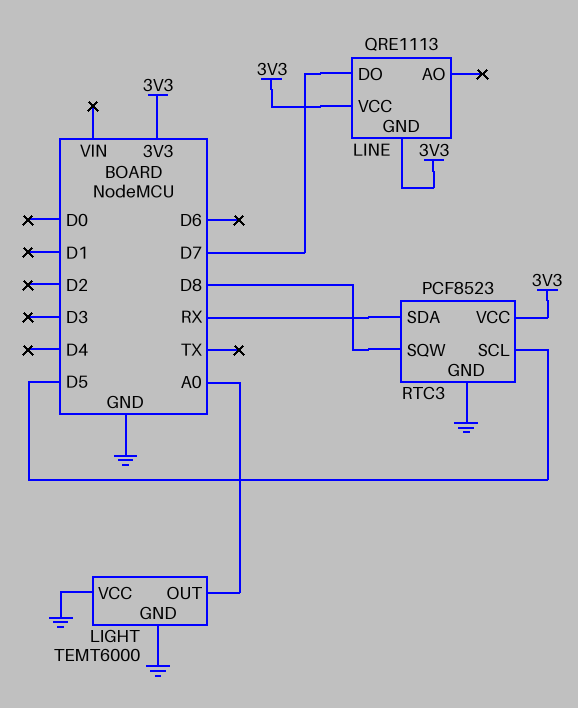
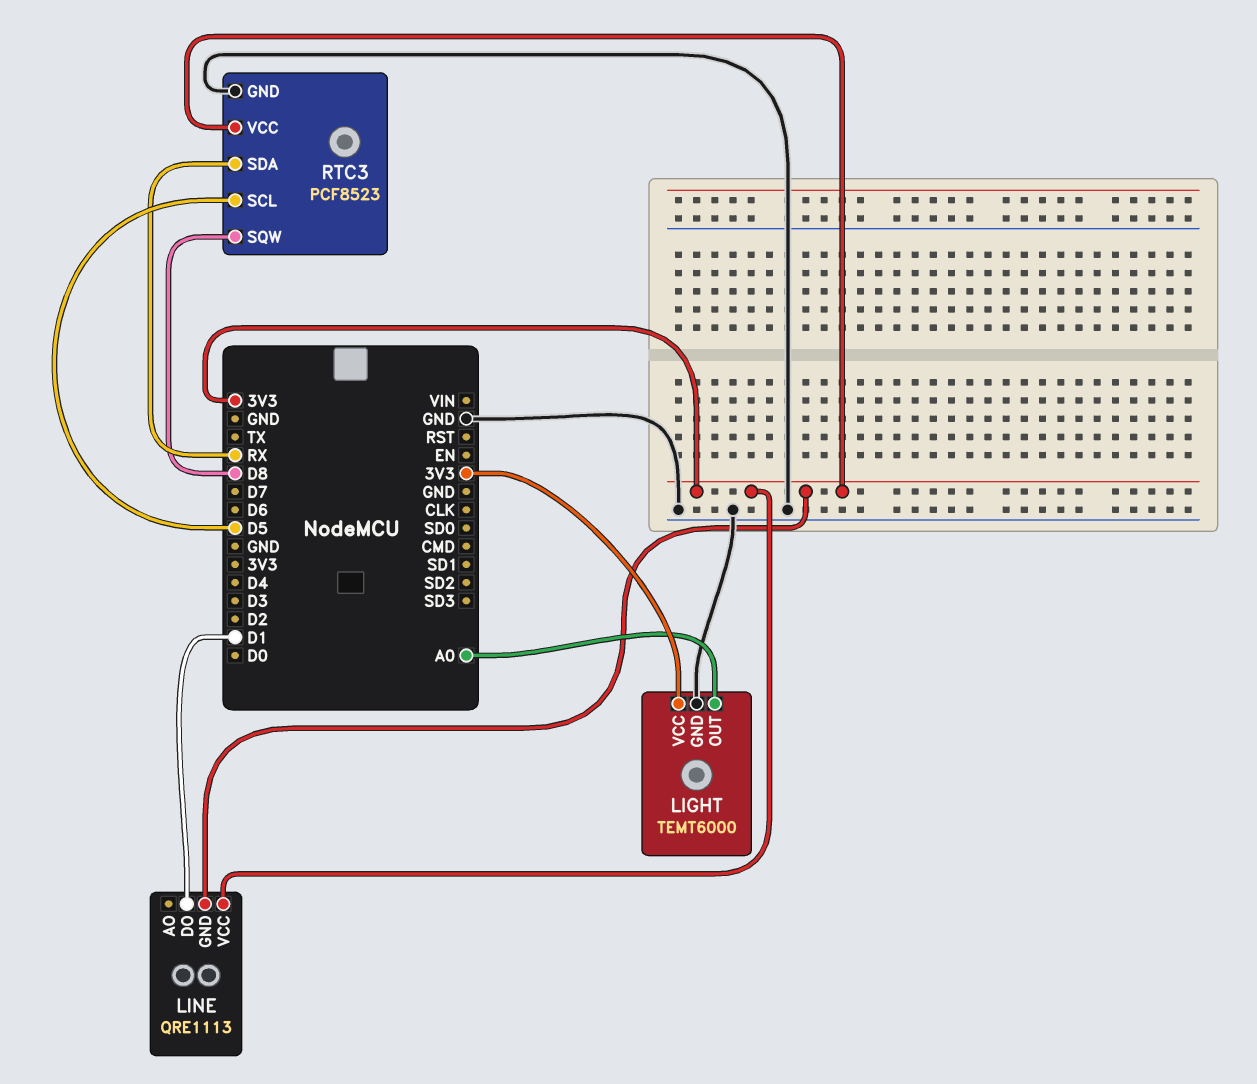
LIGHT pin VCC: GND -> 3V3
LINE pin DO: D7 -> D1

